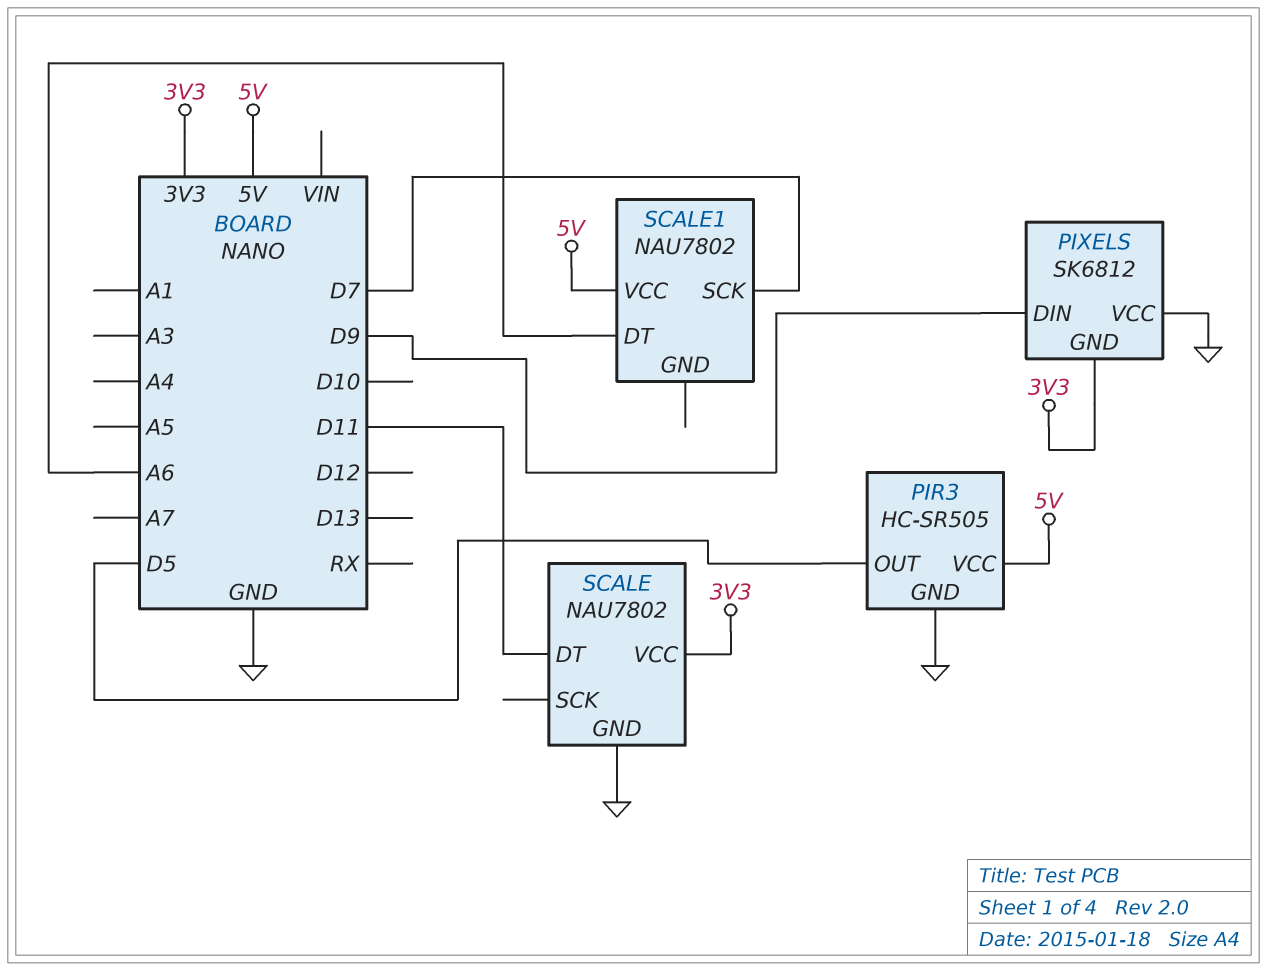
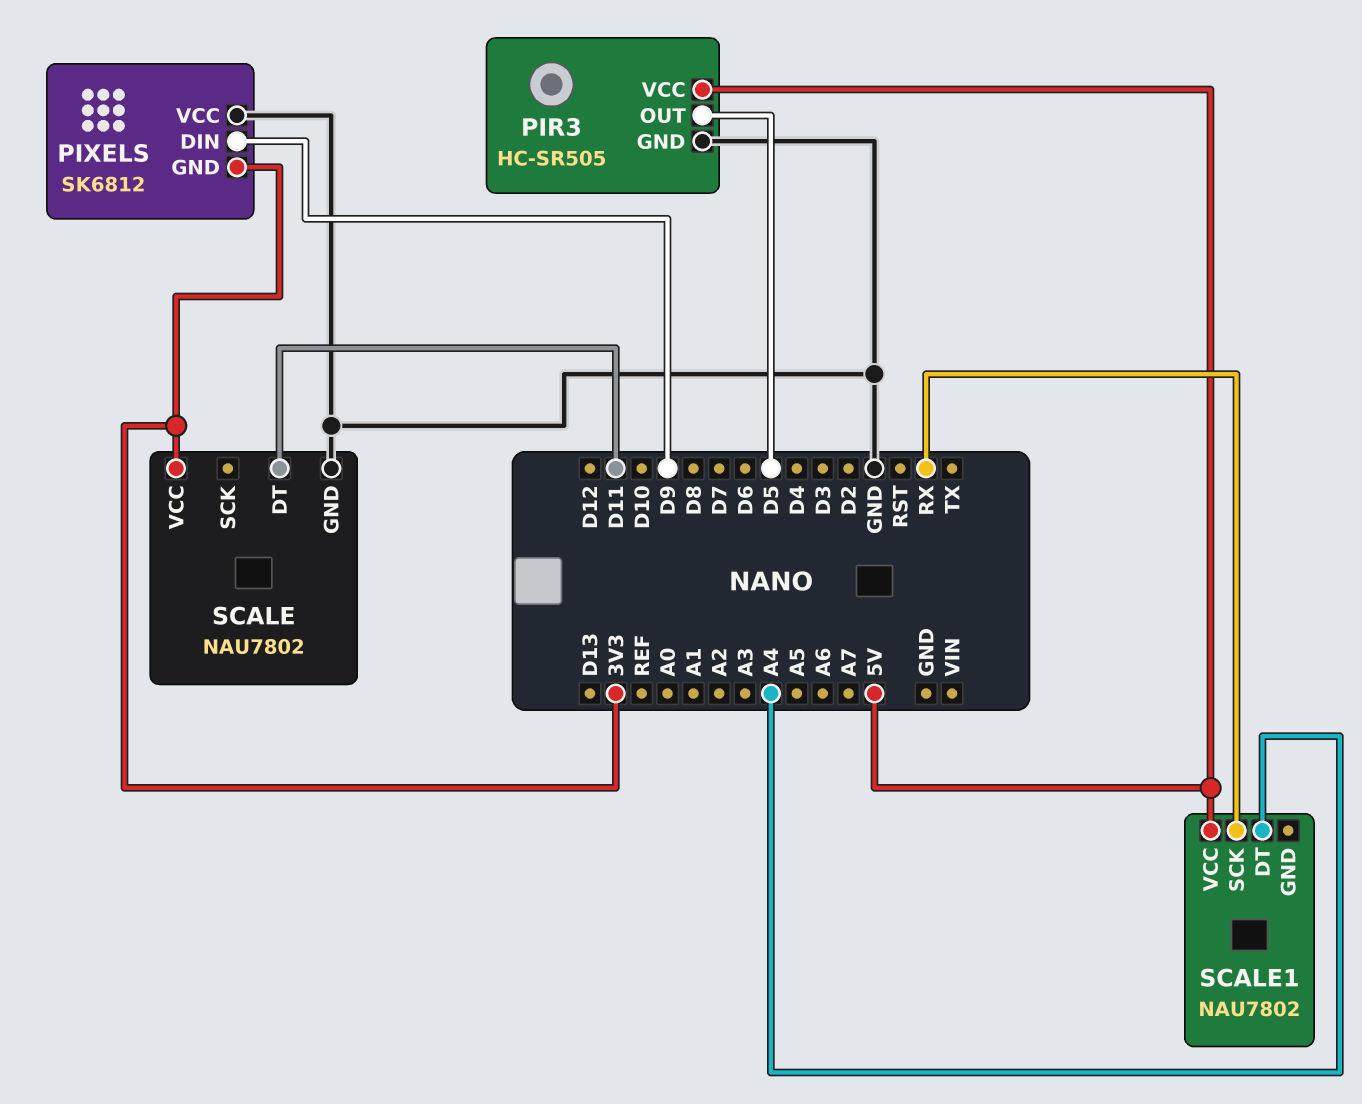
SCALE1 pin DT: A6 -> A4
SCALE1 pin SCK: D7 -> RX

